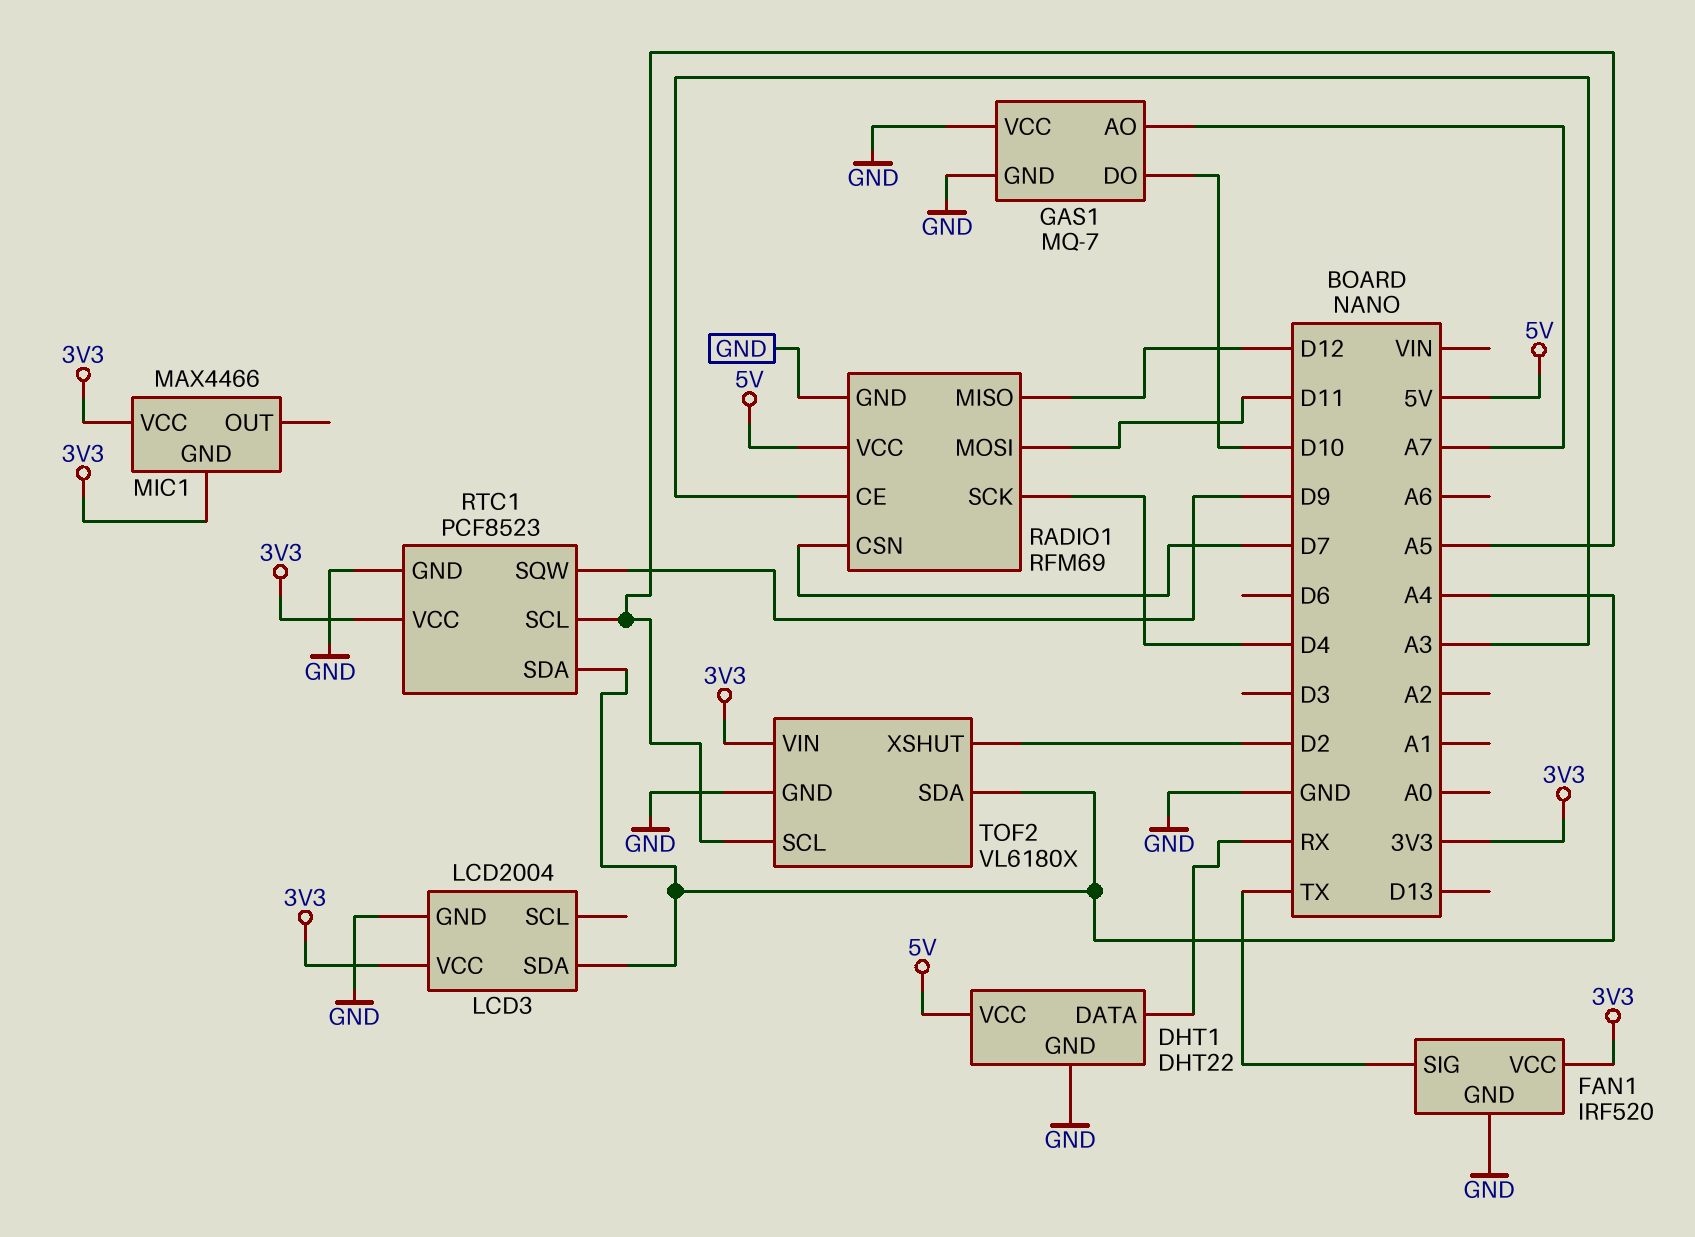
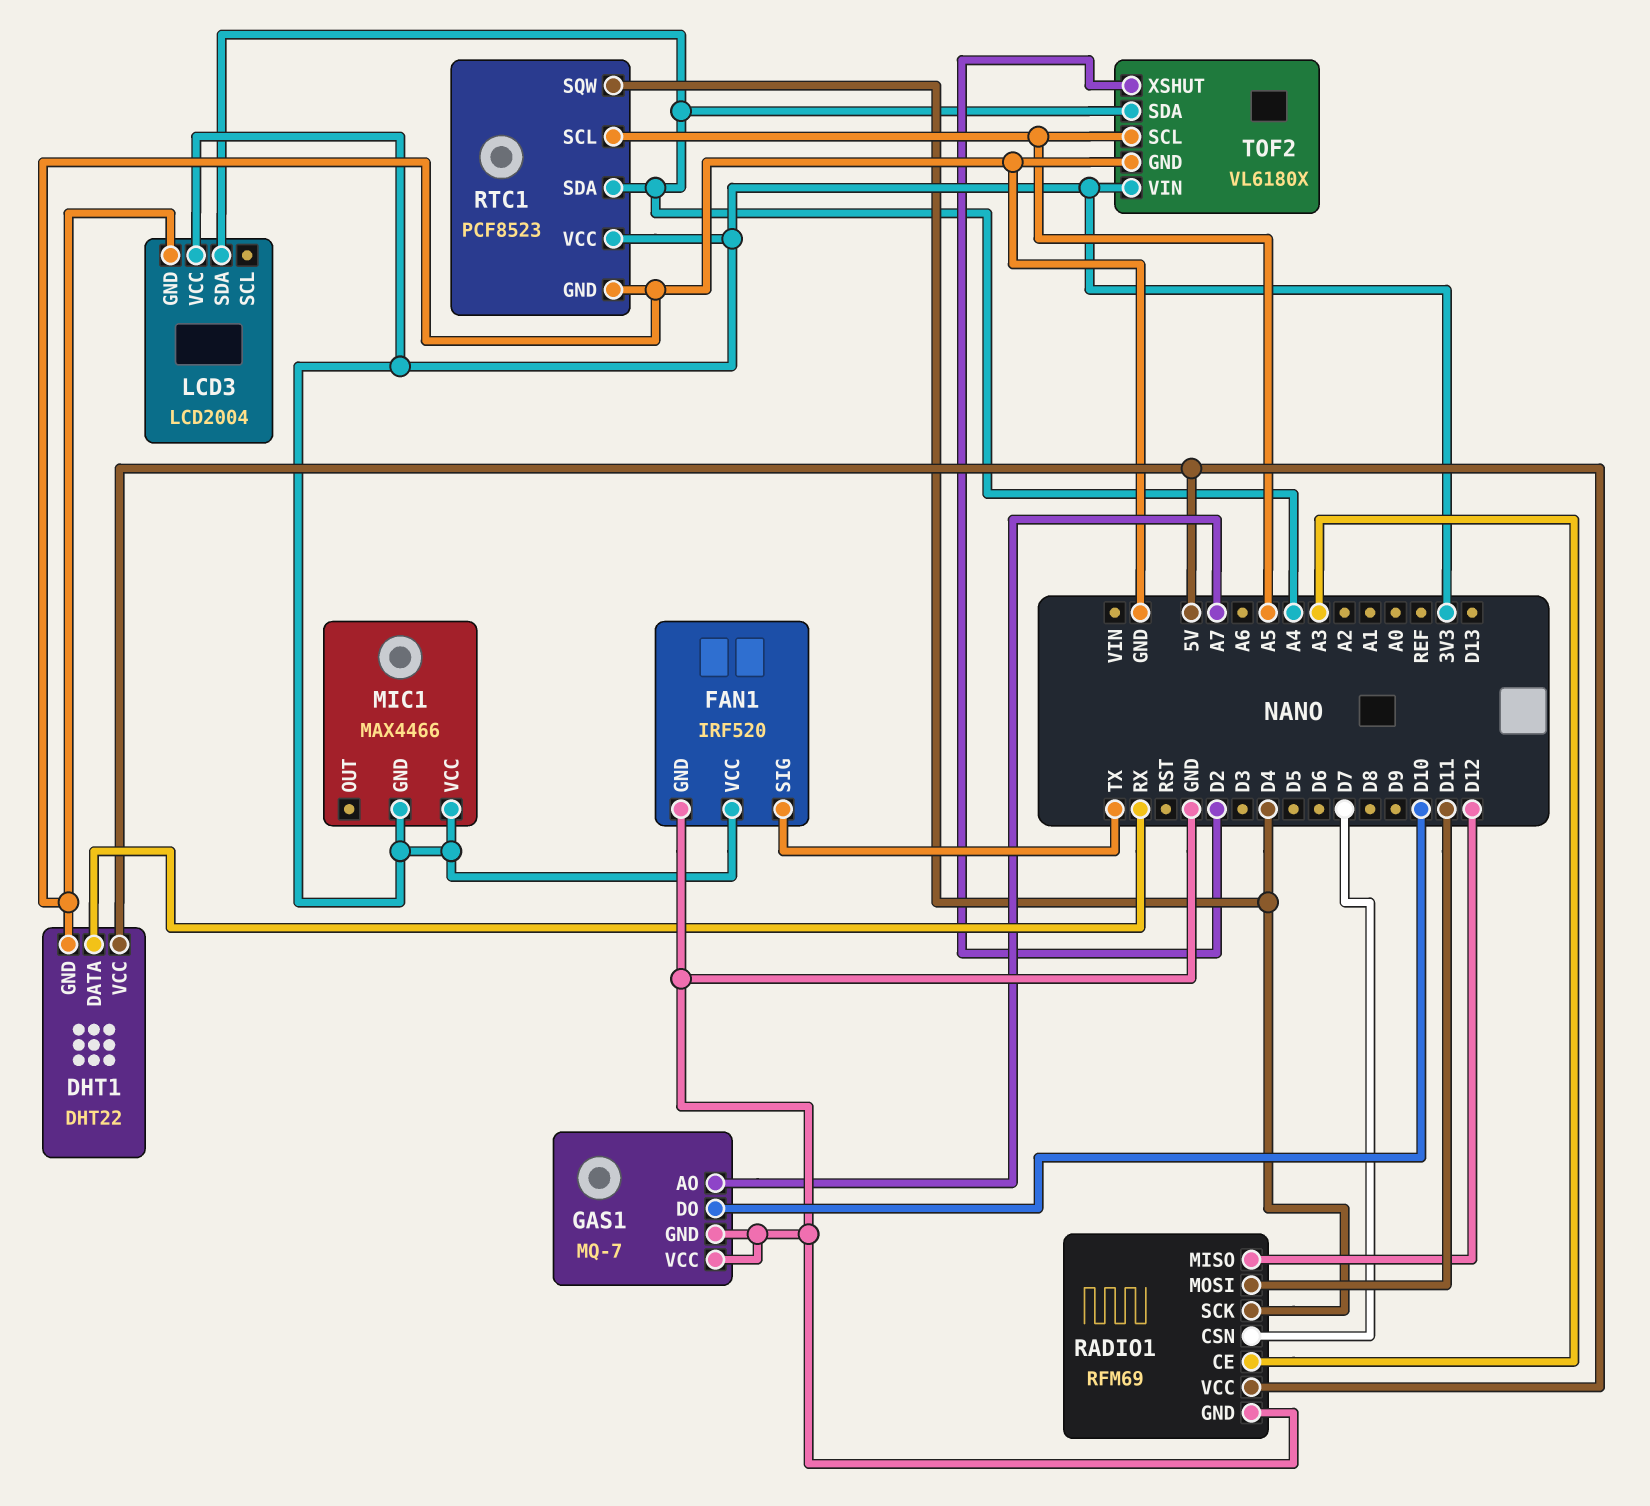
RTC1 pin SQW: D9 -> D4

